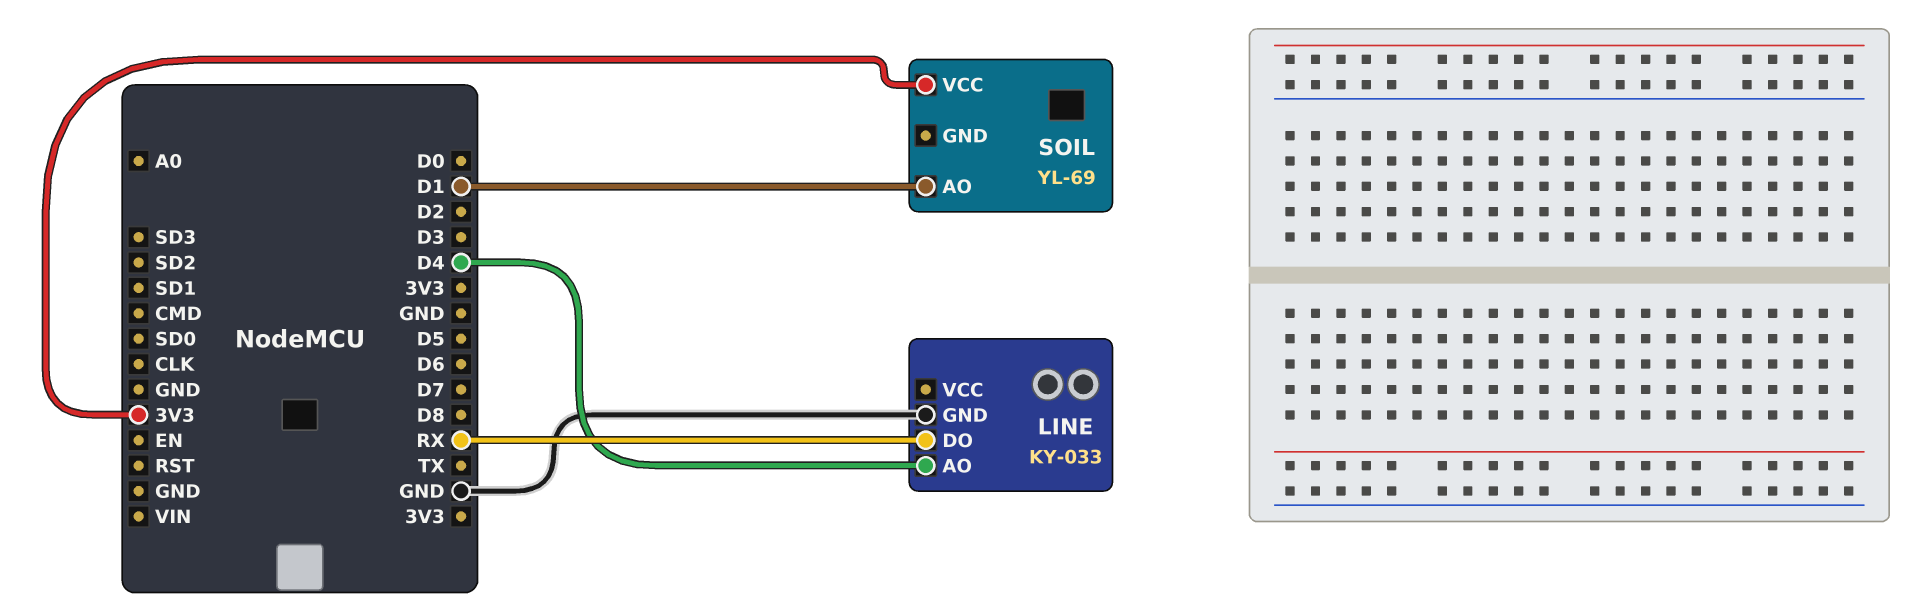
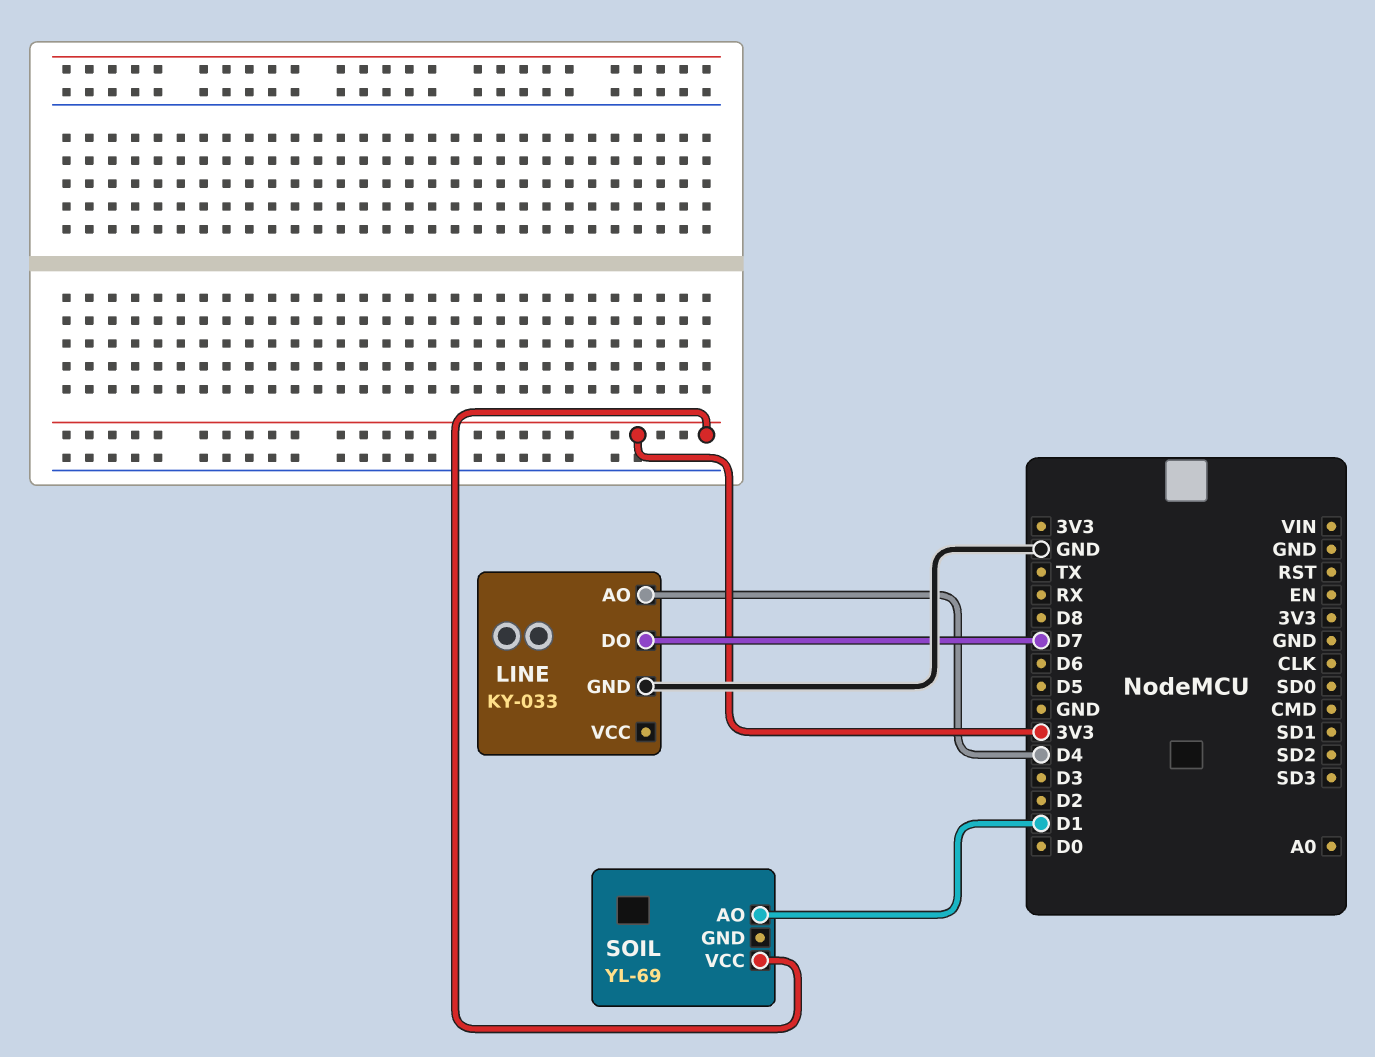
LINE pin DO: RX -> D7

